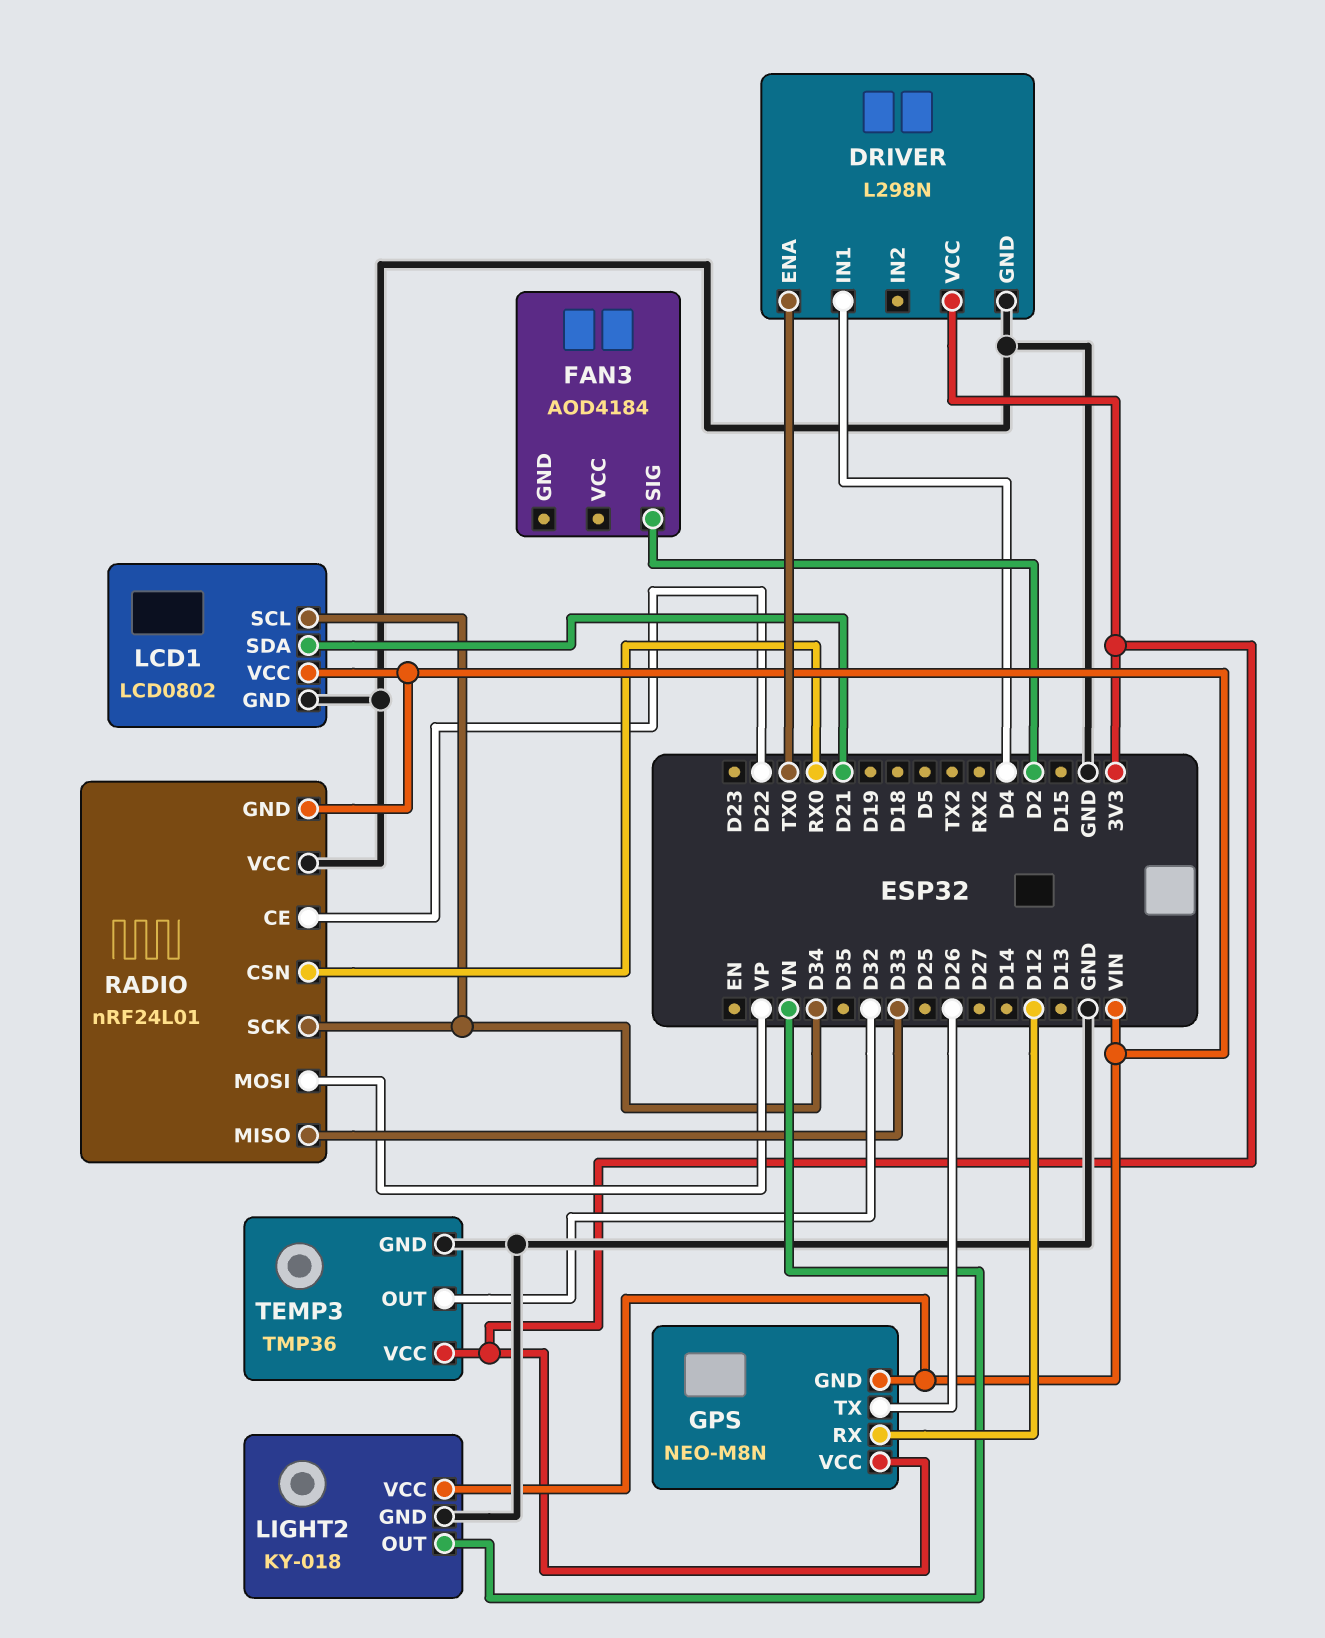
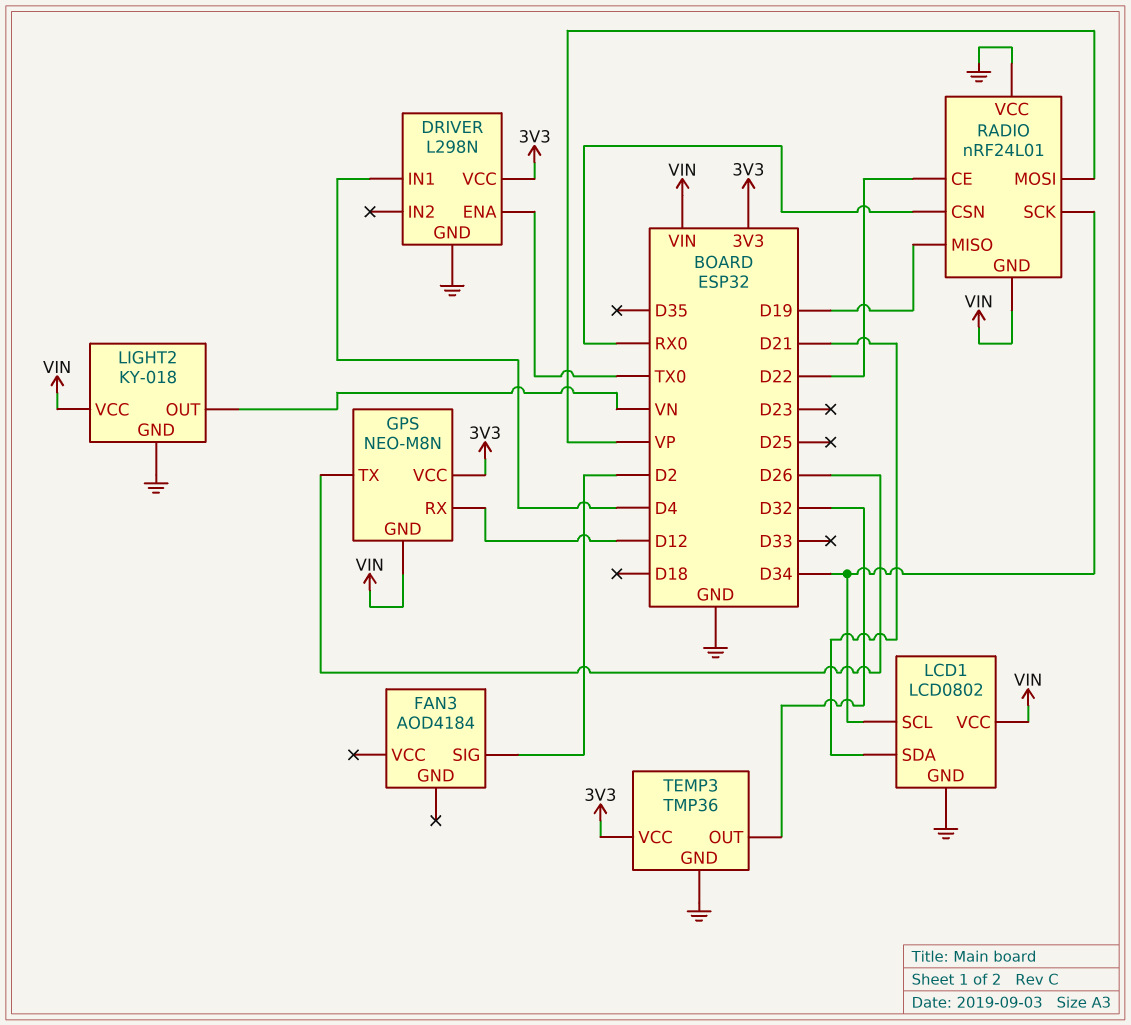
RADIO pin MISO: D33 -> D19

